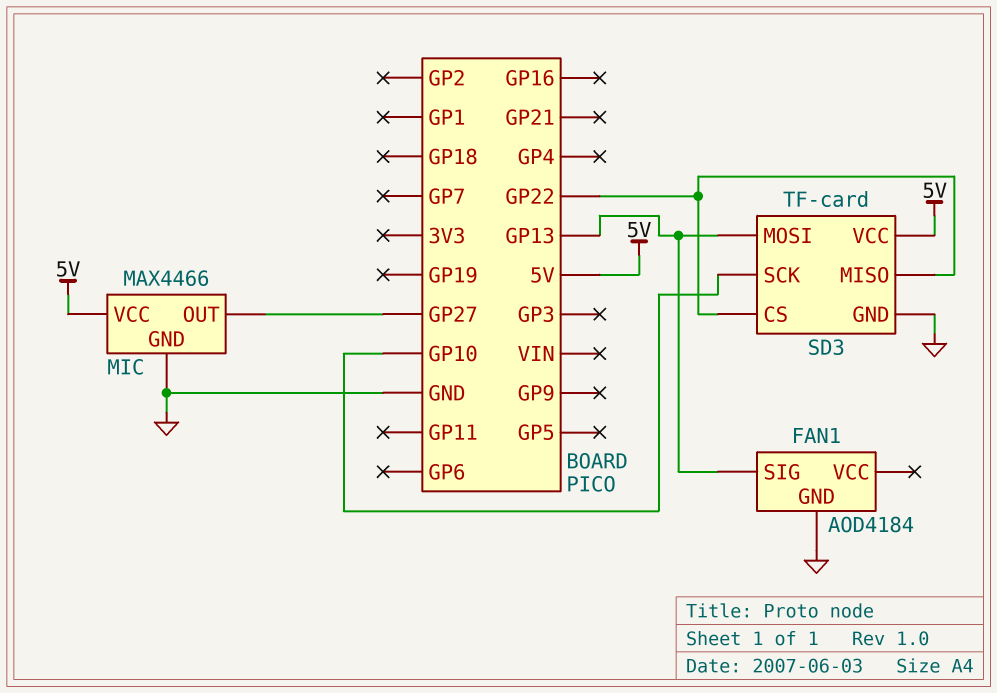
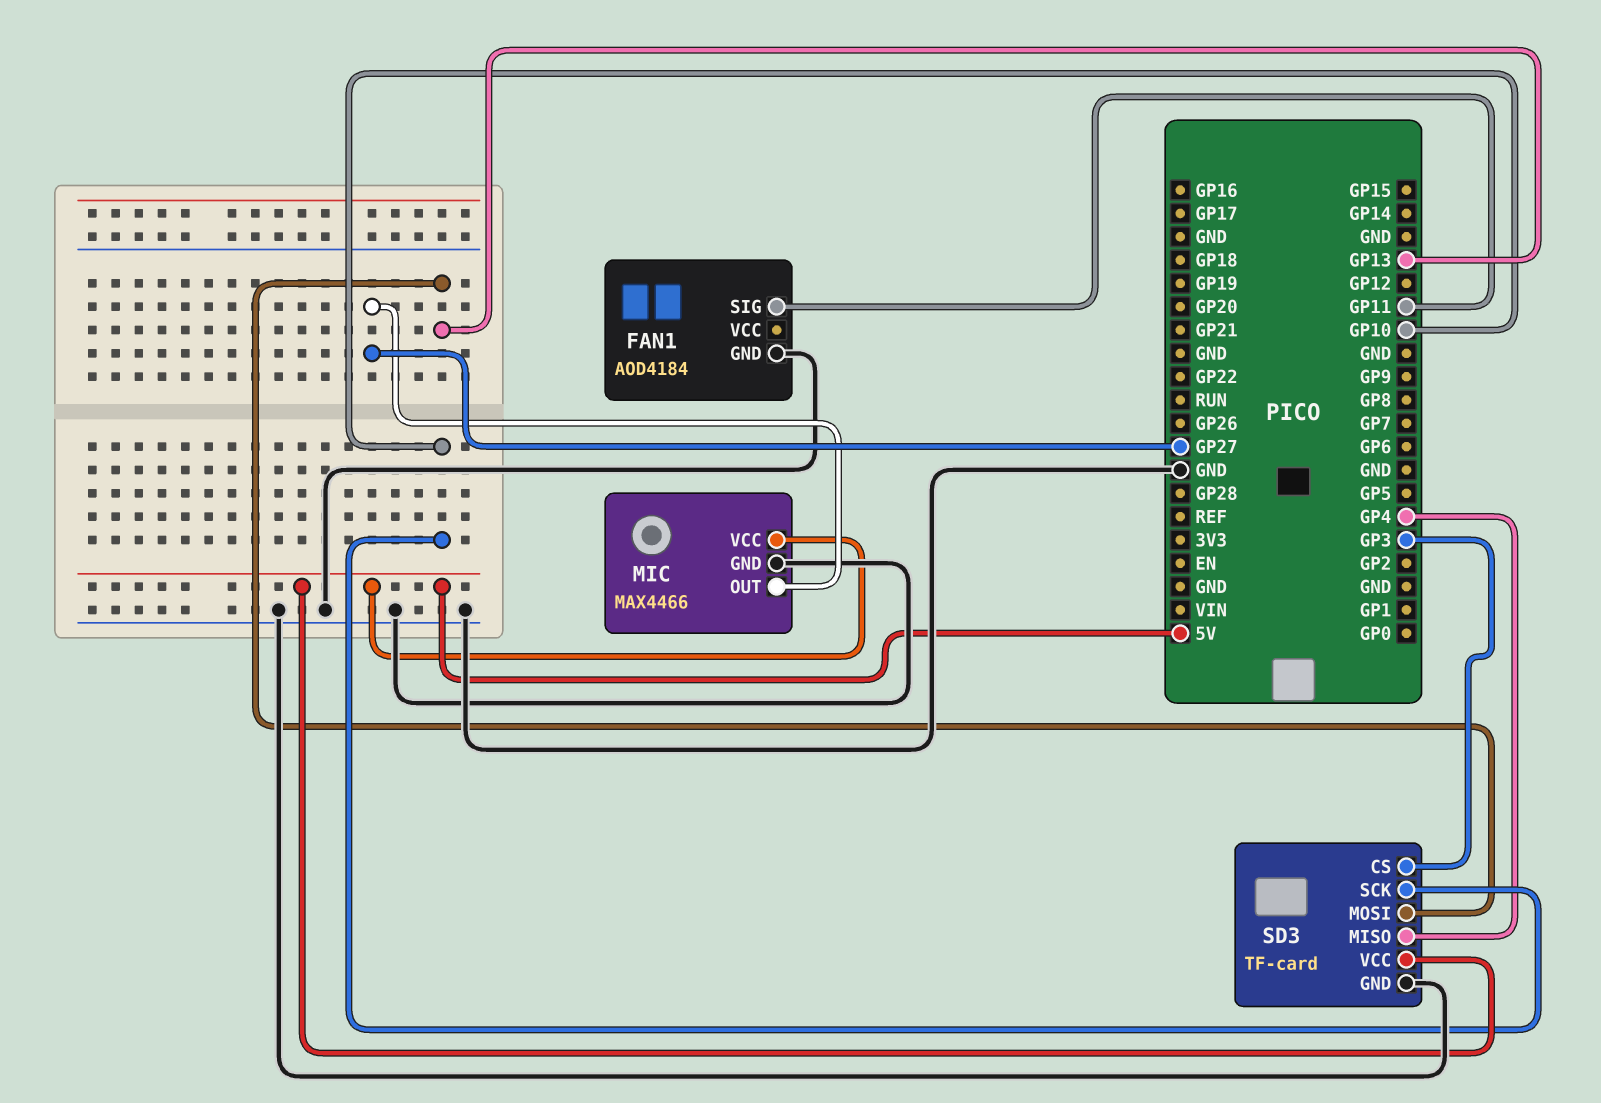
FAN1 pin SIG: GP13 -> GP11
SD3 pin CS: GP22 -> GP3
SD3 pin MISO: GP22 -> GP4

